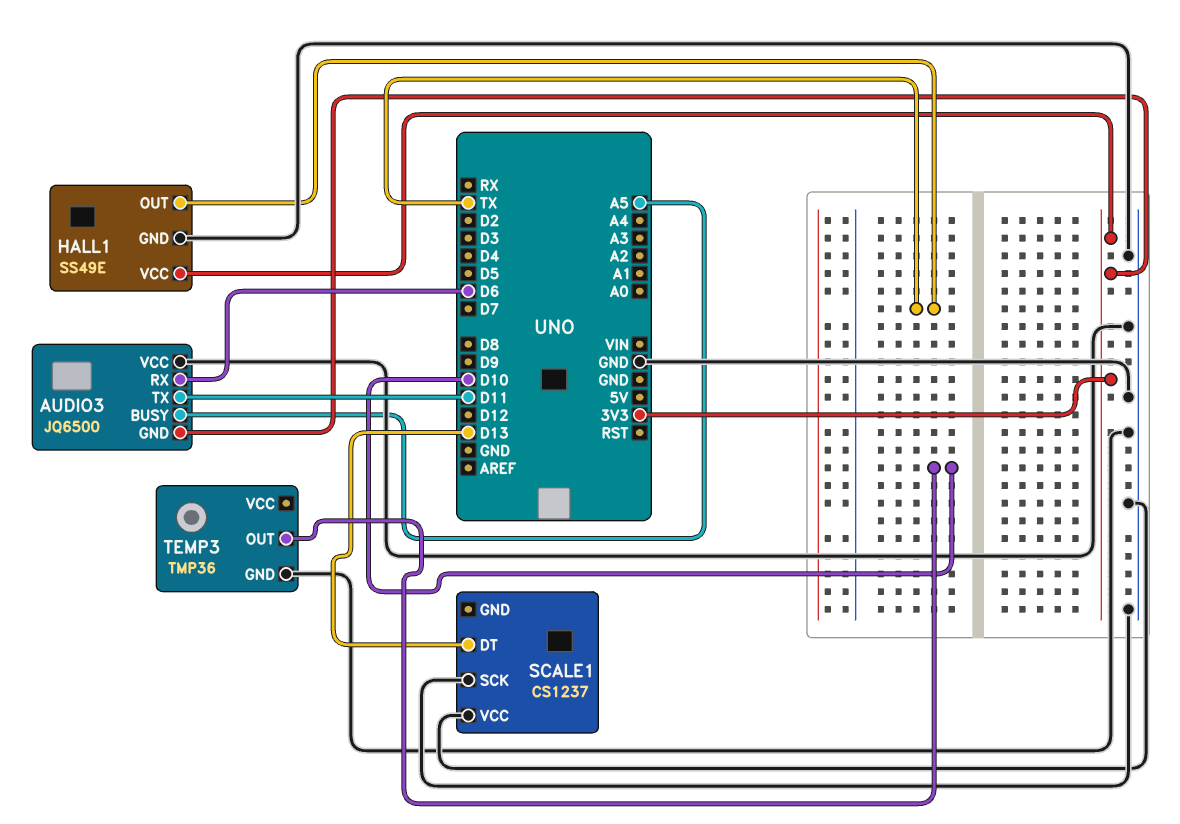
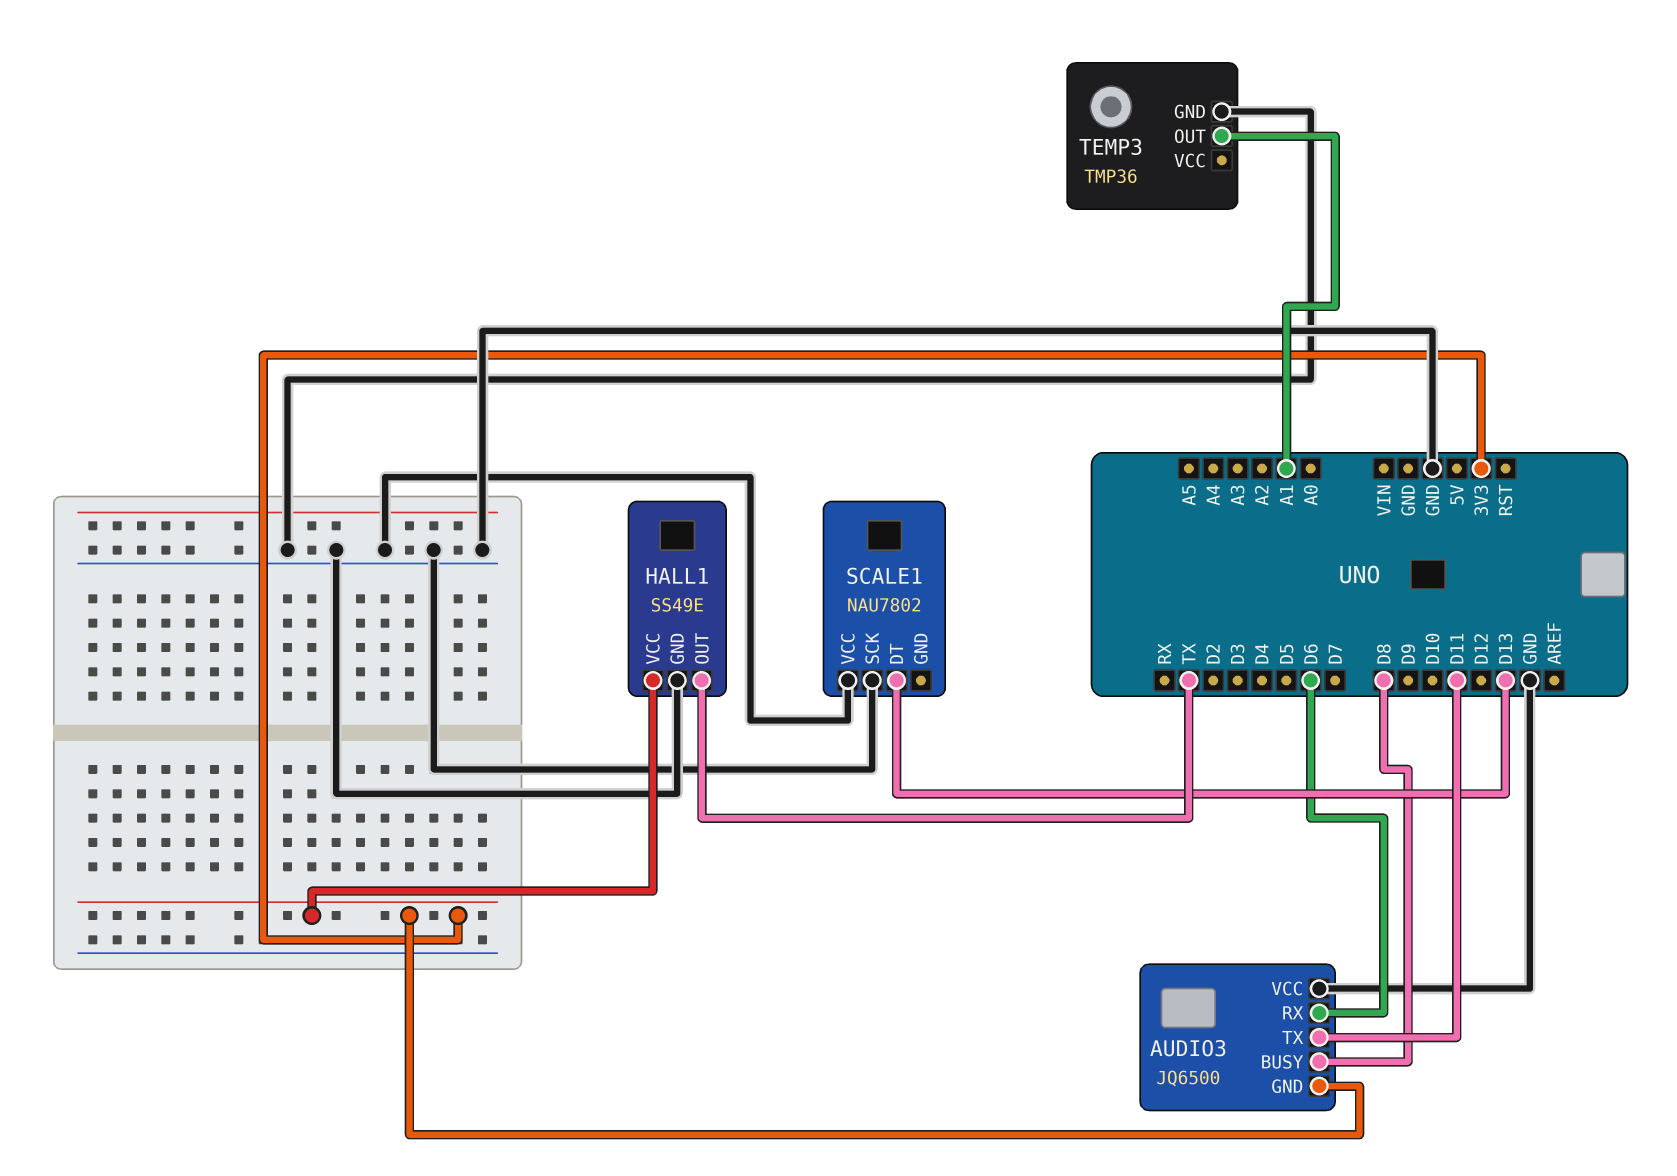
AUDIO3 pin BUSY: A5 -> D8
SCALE1: CS1237 -> NAU7802
TEMP3 pin OUT: D10 -> A1

